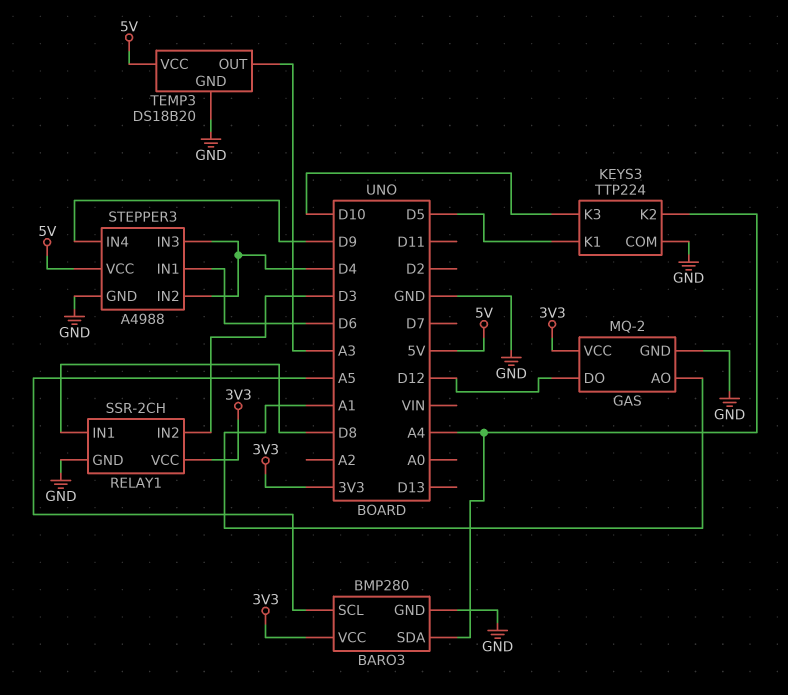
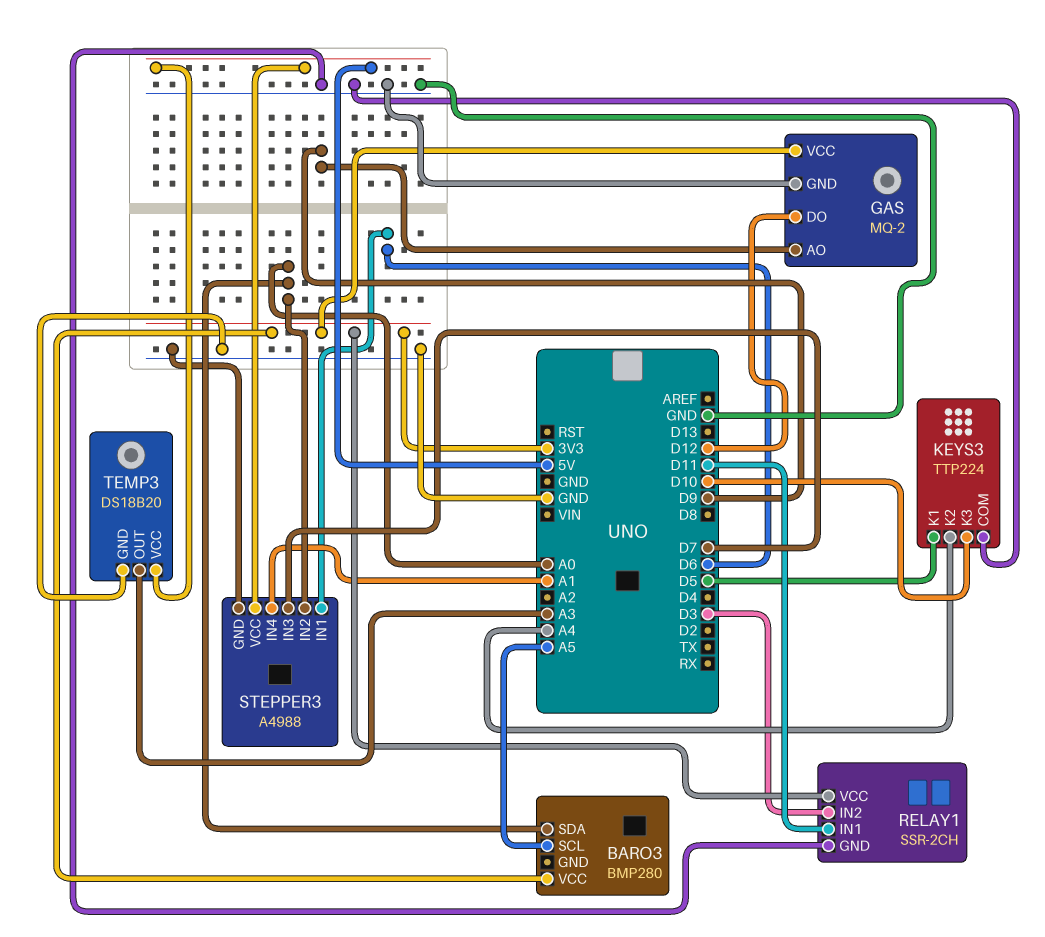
BARO3 pin GND: GND -> none
BARO3 pin SDA: A4 -> A0
GAS pin AO: A1 -> D9
RELAY1 pin IN1: D8 -> D11
STEPPER3 pin IN2: D4 -> A0
STEPPER3 pin IN3: D4 -> D7
STEPPER3 pin IN4: D9 -> A1

